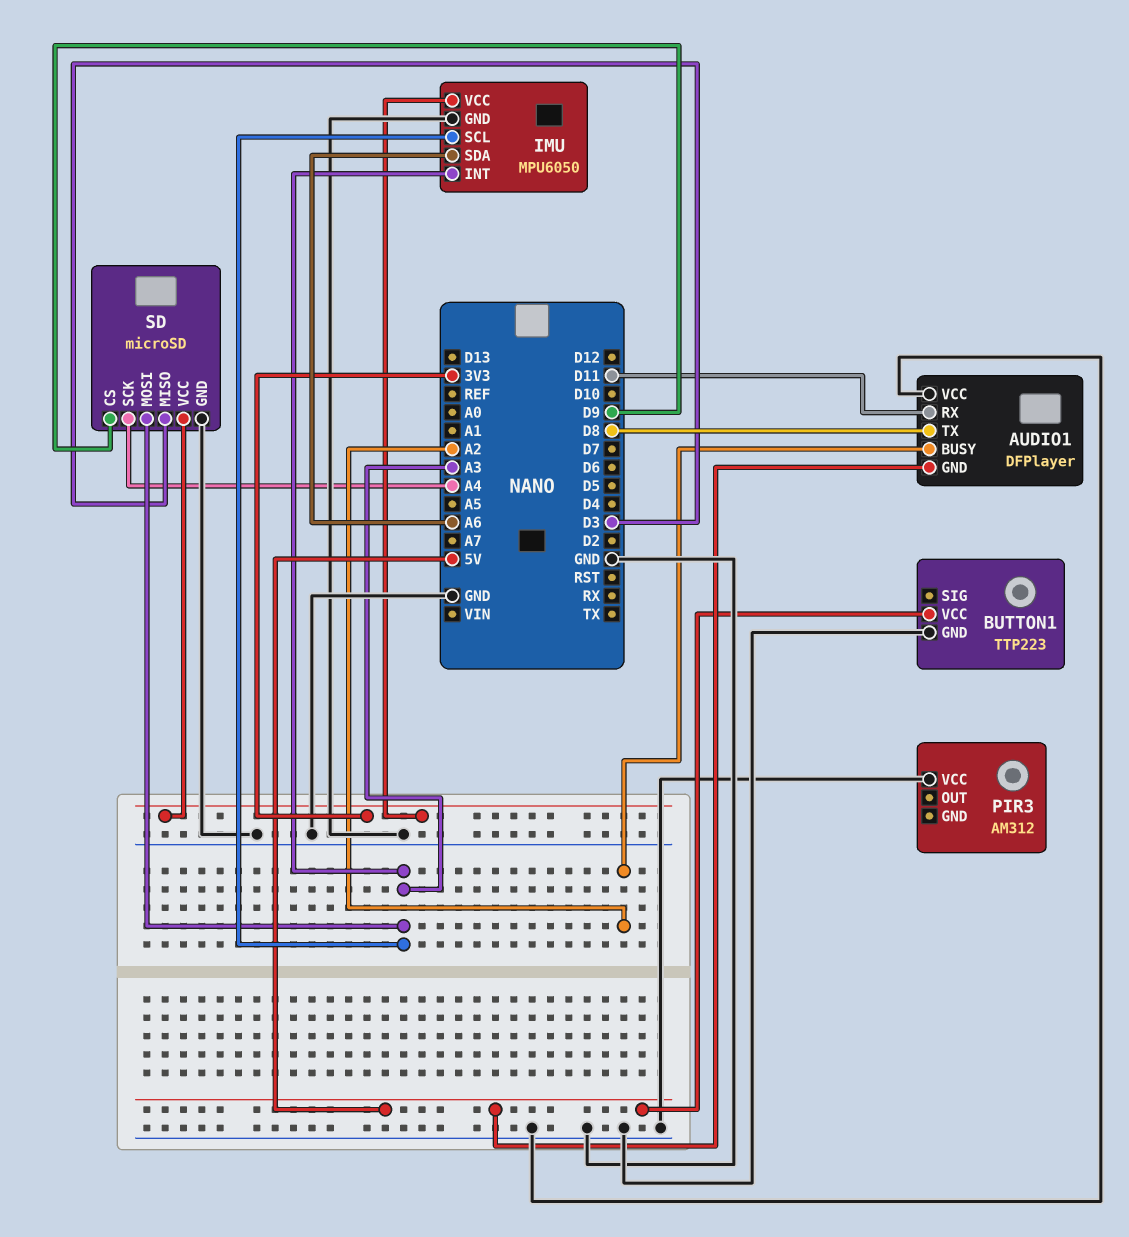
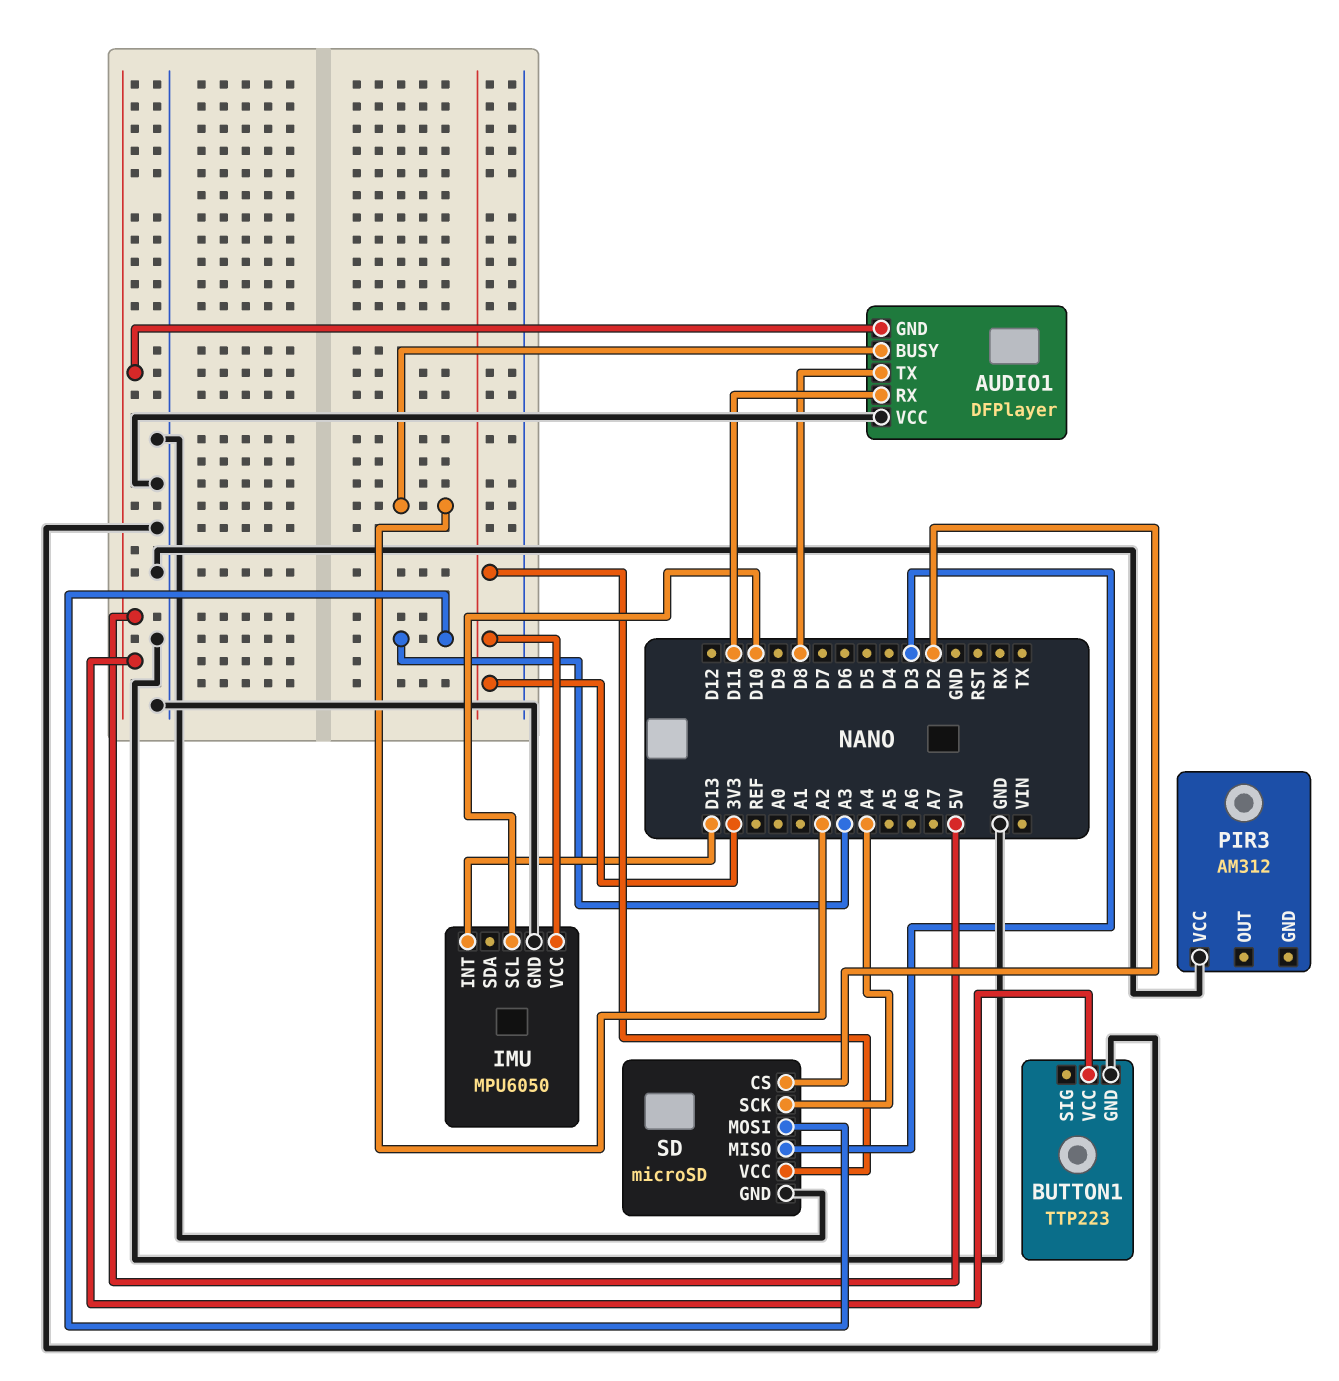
IMU pin INT: A3 -> D13
IMU pin SCL: A3 -> D10
IMU pin SDA: A6 -> none
SD pin CS: D9 -> D2

